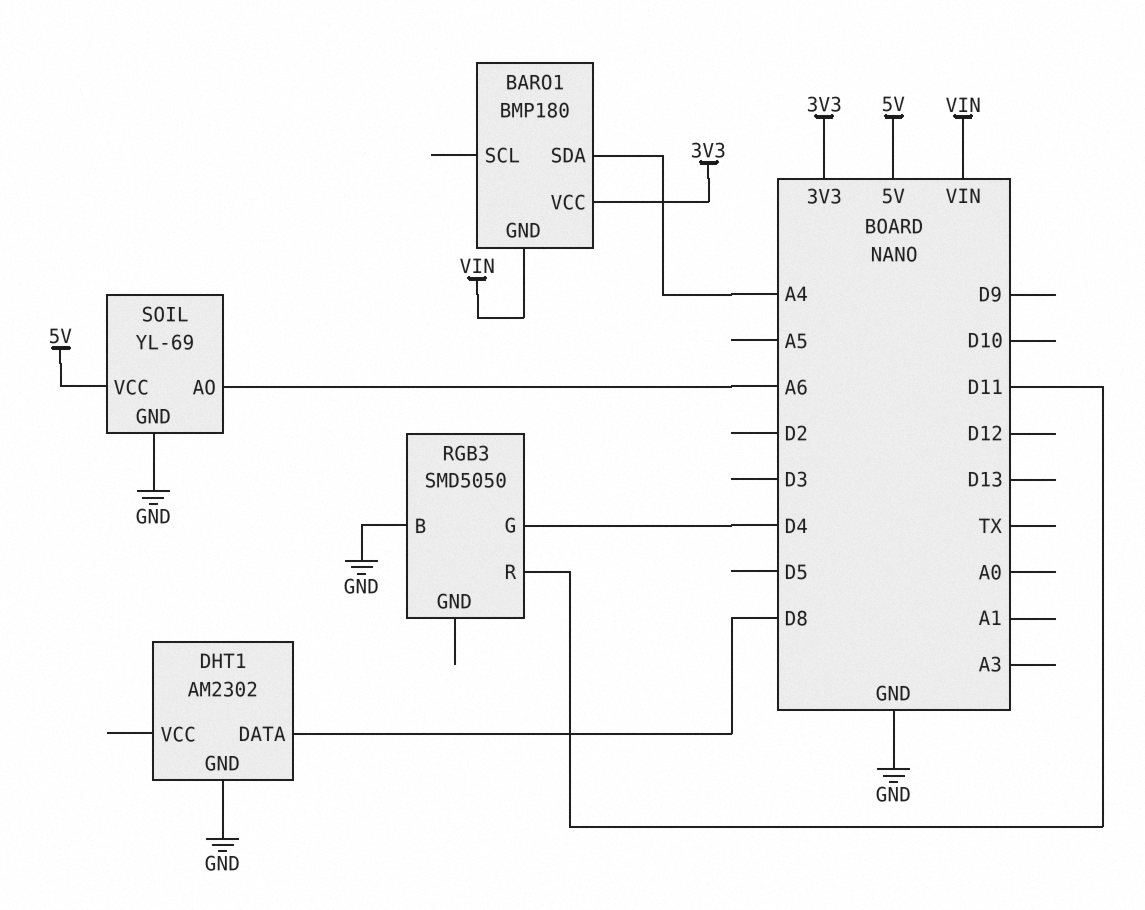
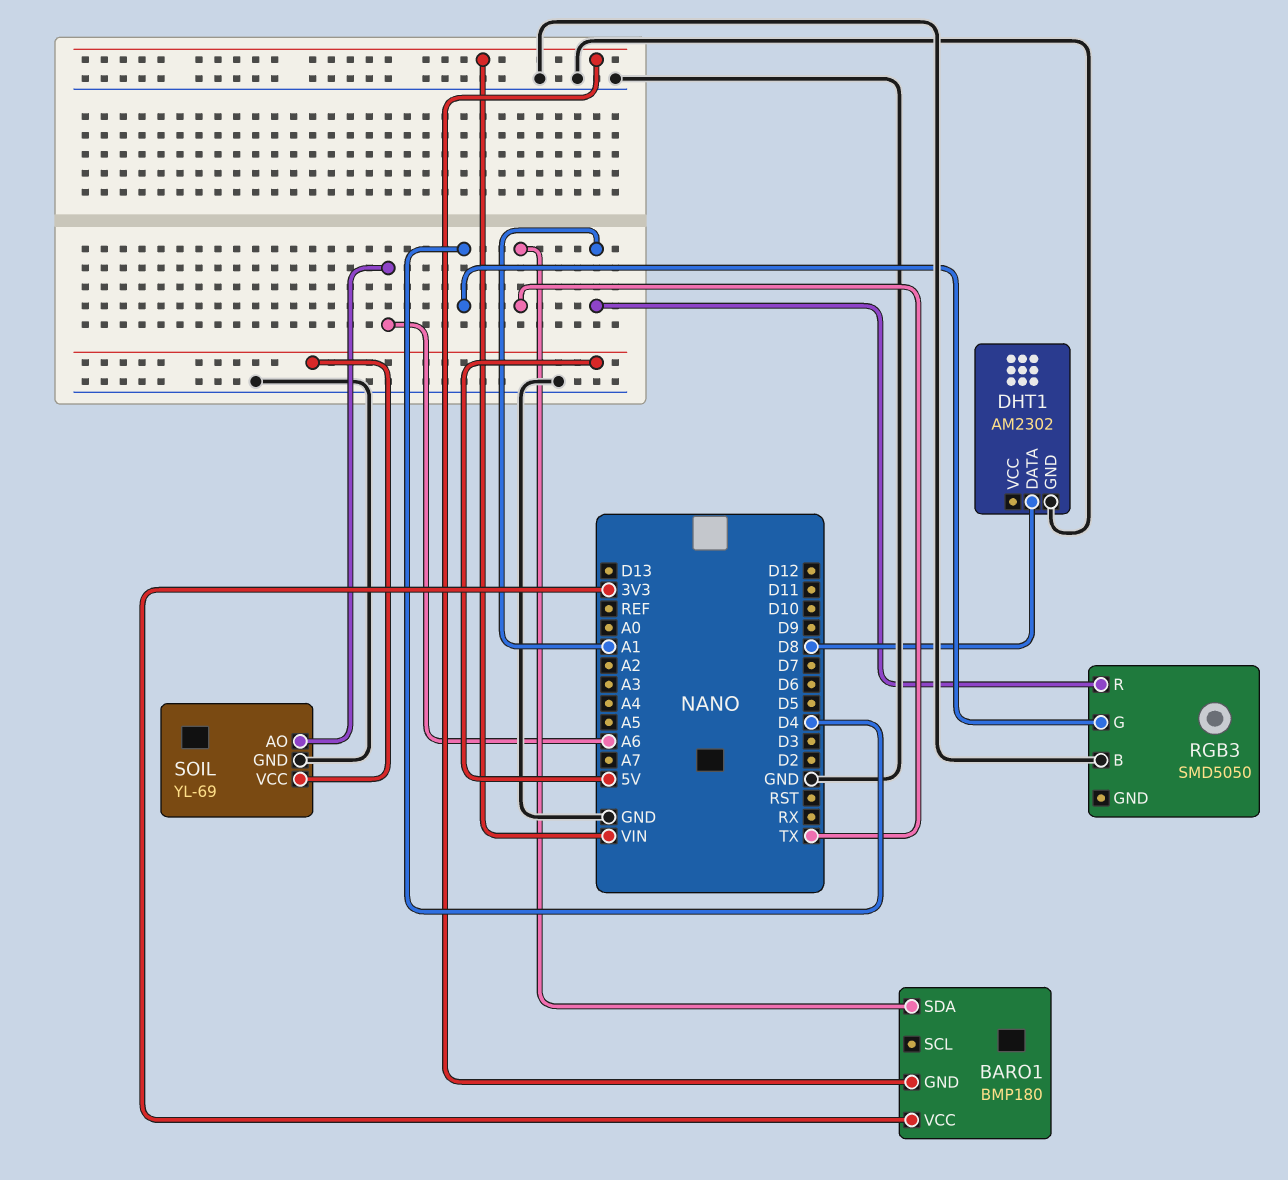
BARO1 pin SDA: A4 -> TX
RGB3 pin R: D11 -> A1

